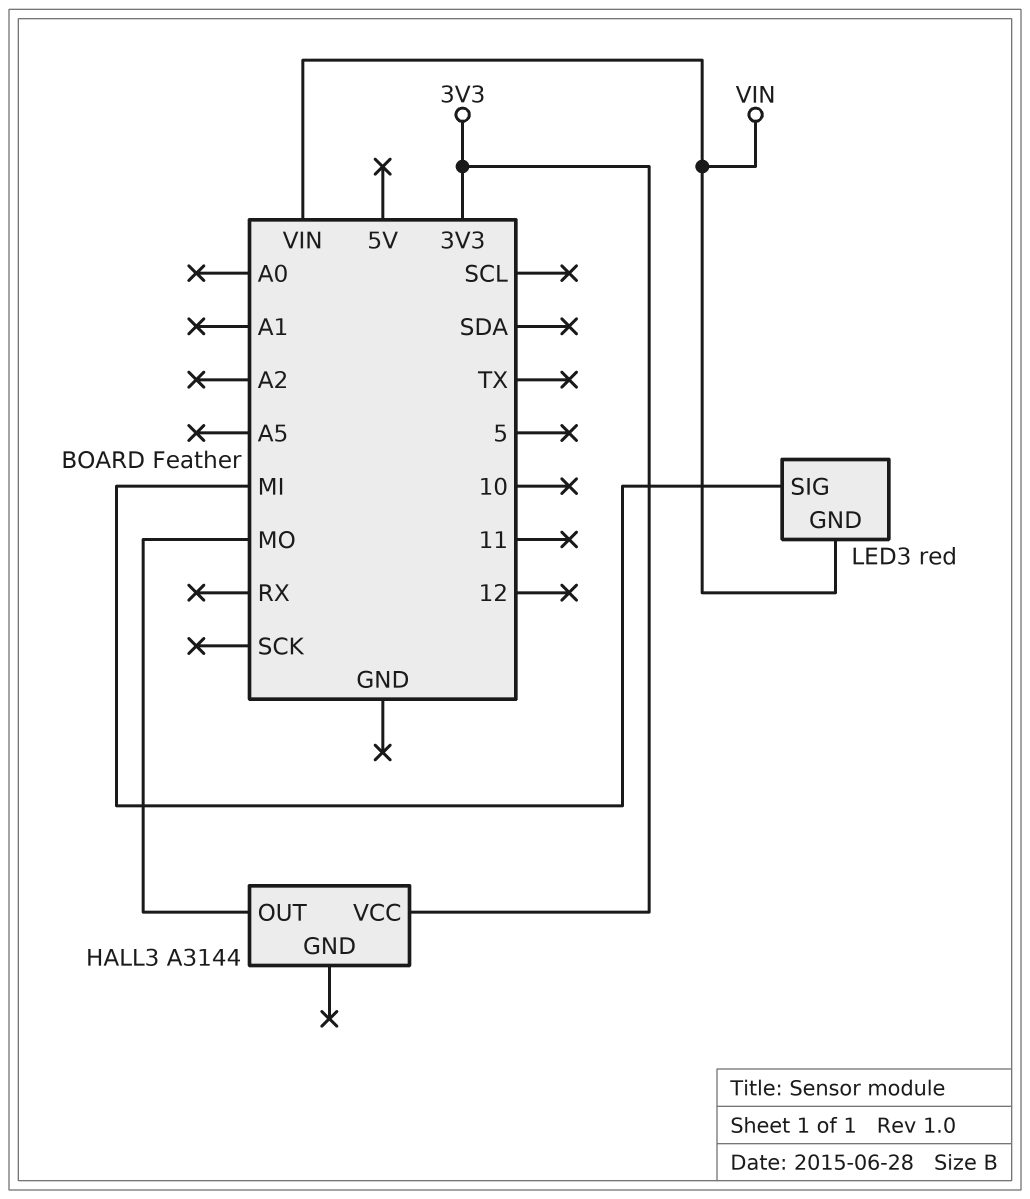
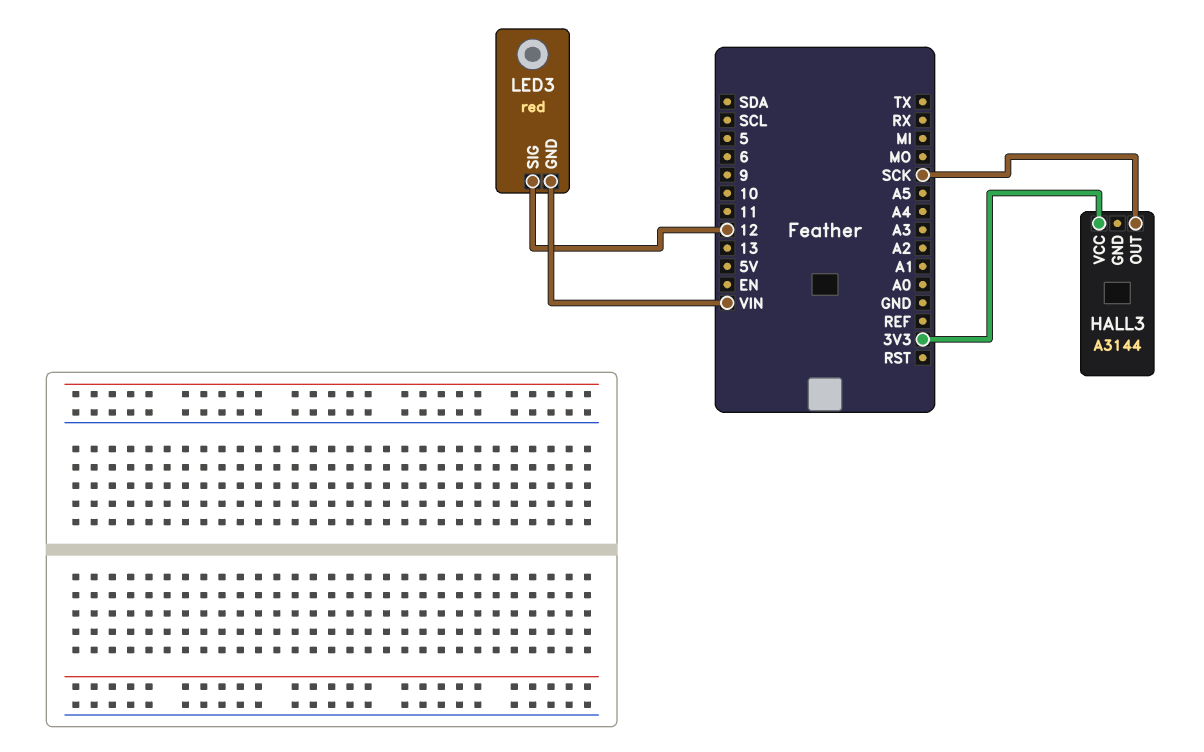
HALL3 pin OUT: MO -> SCK
LED3 pin SIG: MI -> 12

